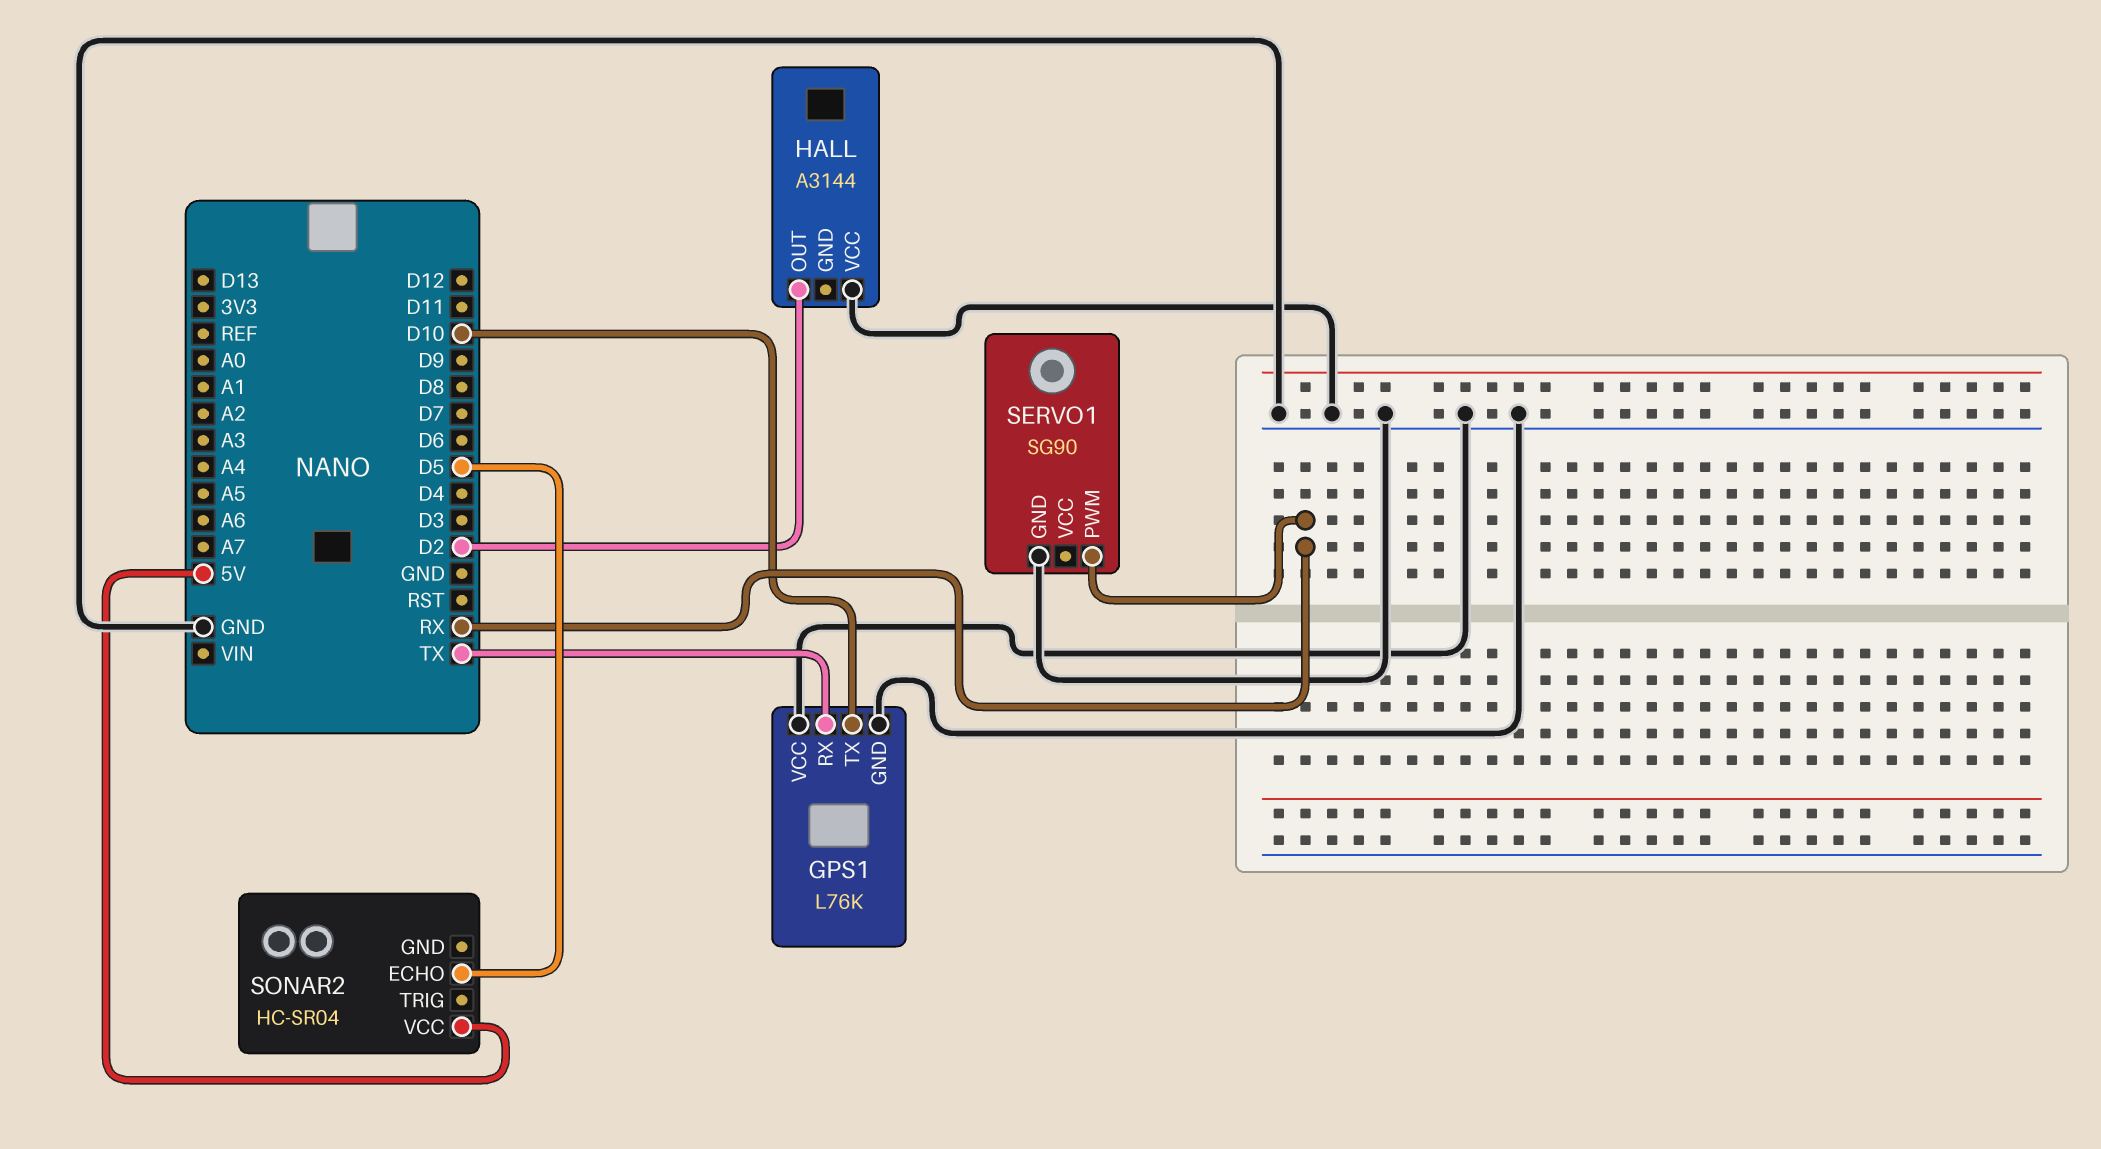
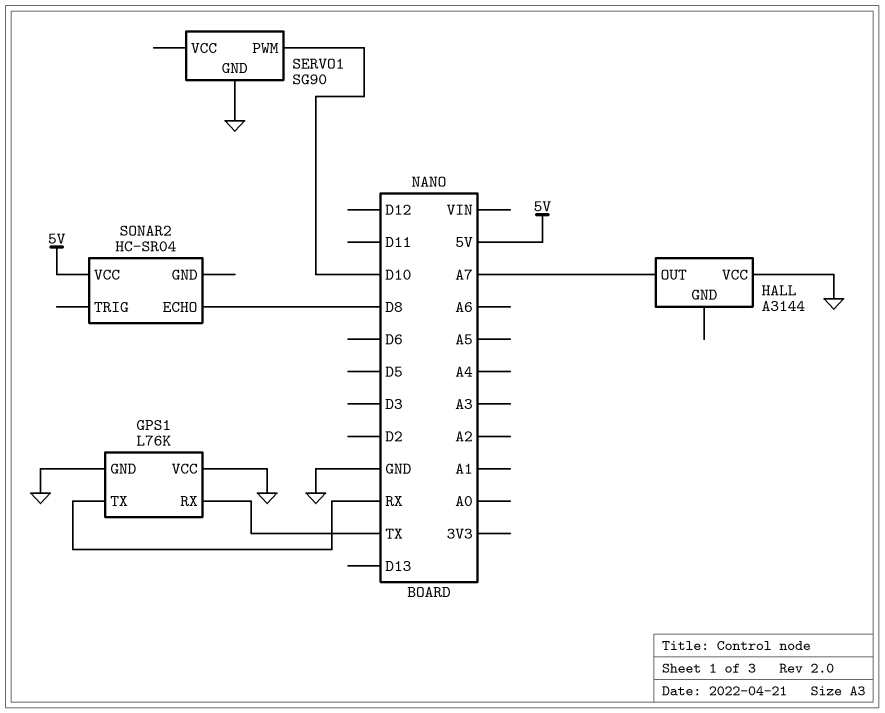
GPS1 pin TX: D10 -> RX
HALL pin OUT: D2 -> A7
SERVO1 pin PWM: RX -> D10
SONAR2 pin ECHO: D5 -> D8

